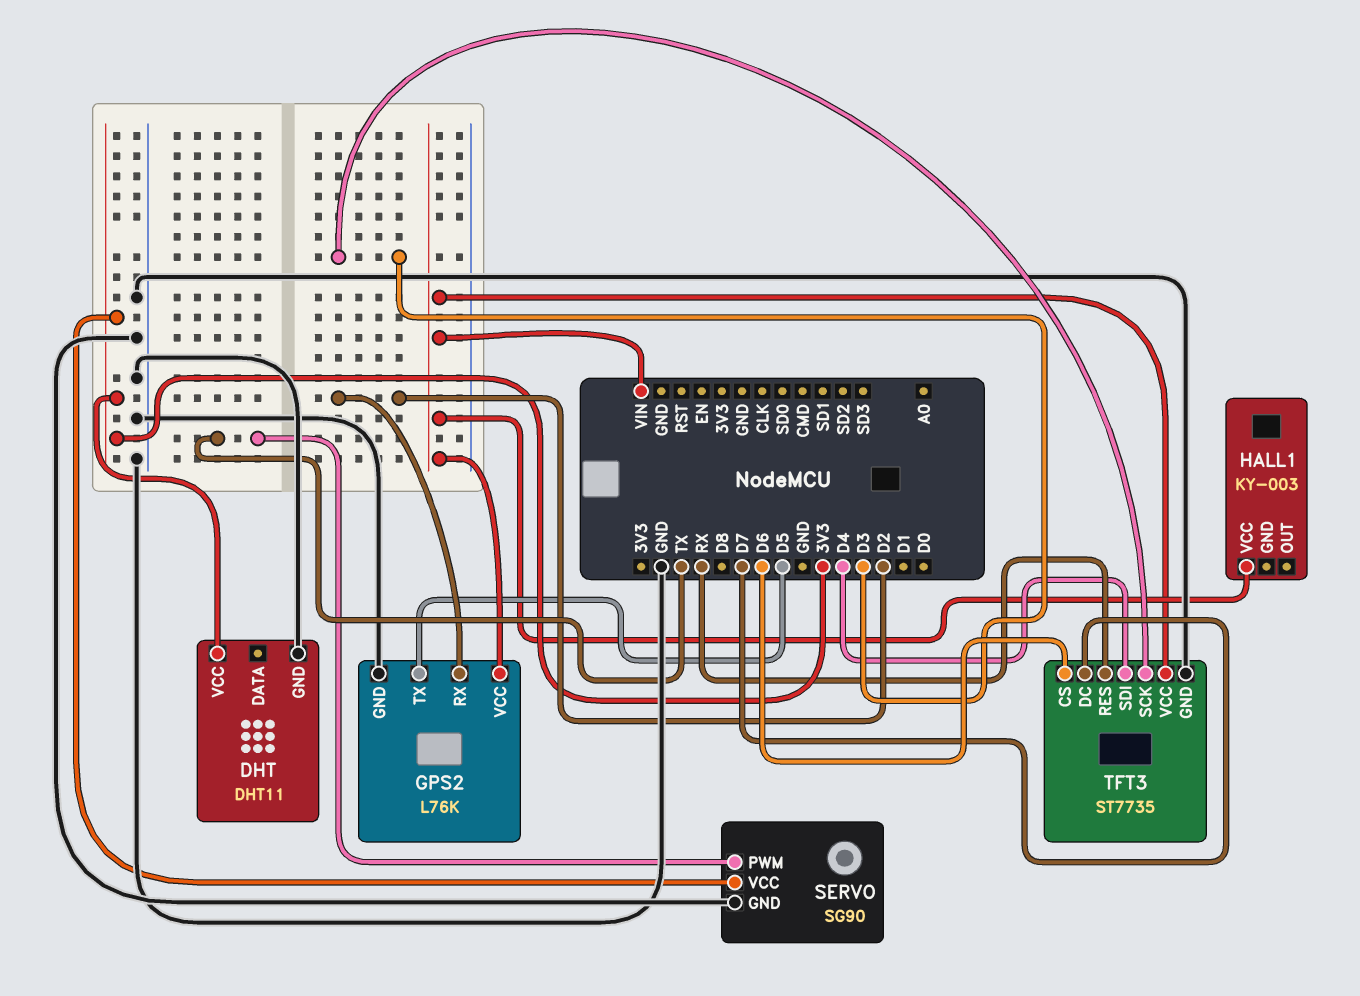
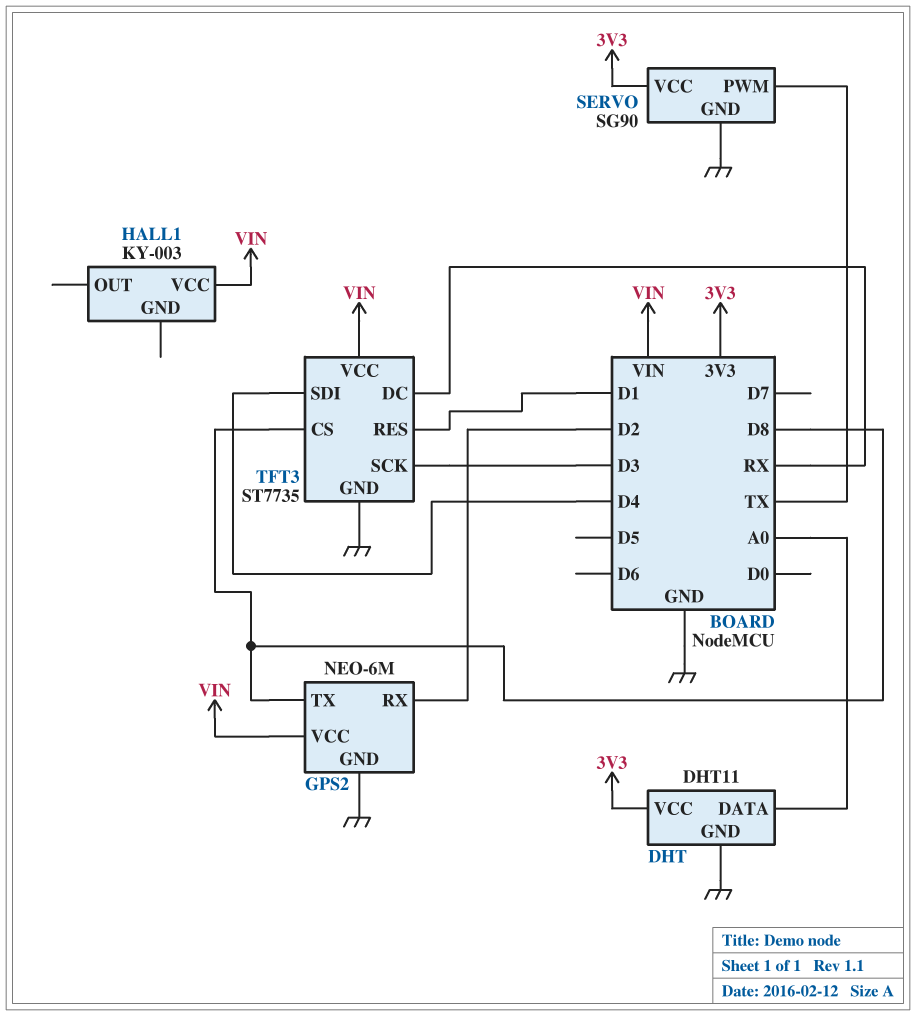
DHT pin DATA: none -> A0
GPS2: L76K -> NEO-6M
GPS2 pin TX: D5 -> D8
TFT3 pin CS: D6 -> D8
TFT3 pin DC: D7 -> RX
TFT3 pin RES: RX -> D1

